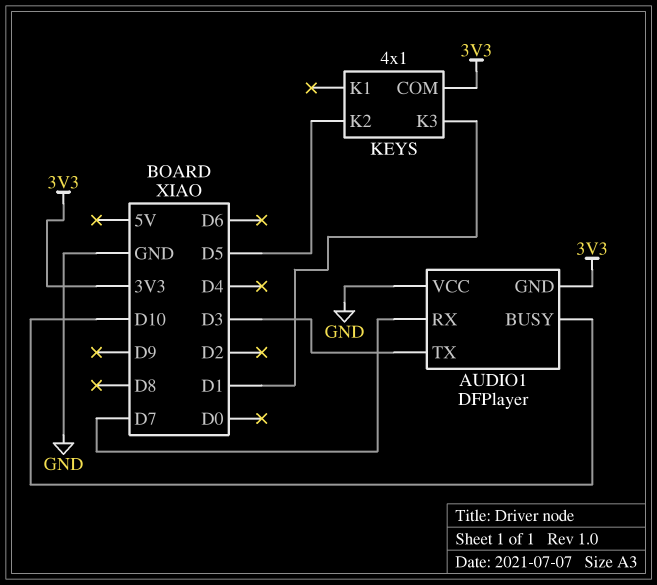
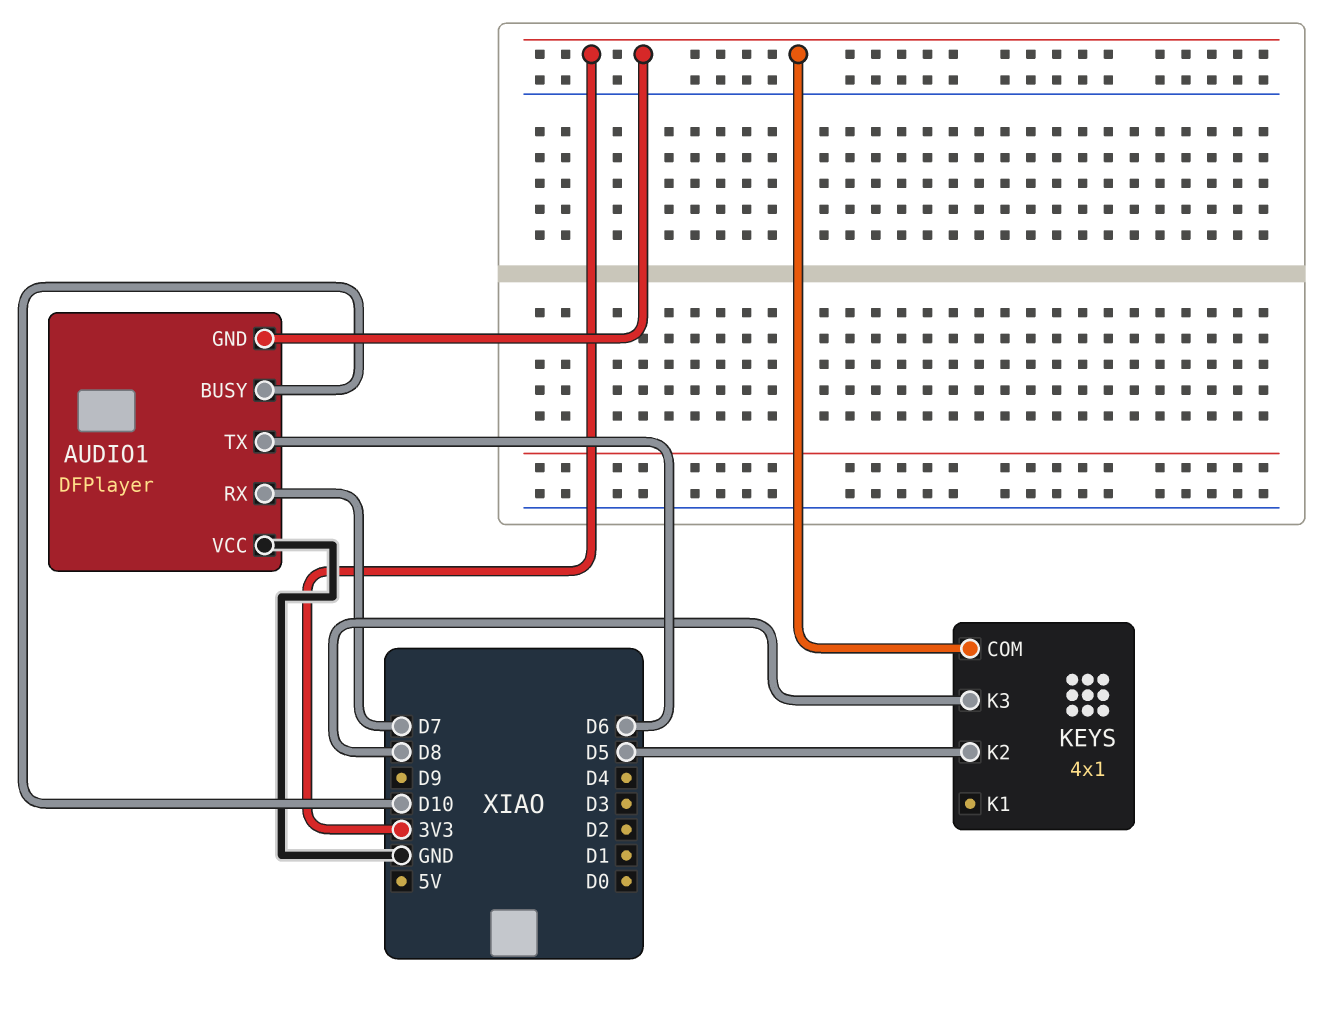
AUDIO1 pin TX: D3 -> D6
KEYS pin K3: D1 -> D8

